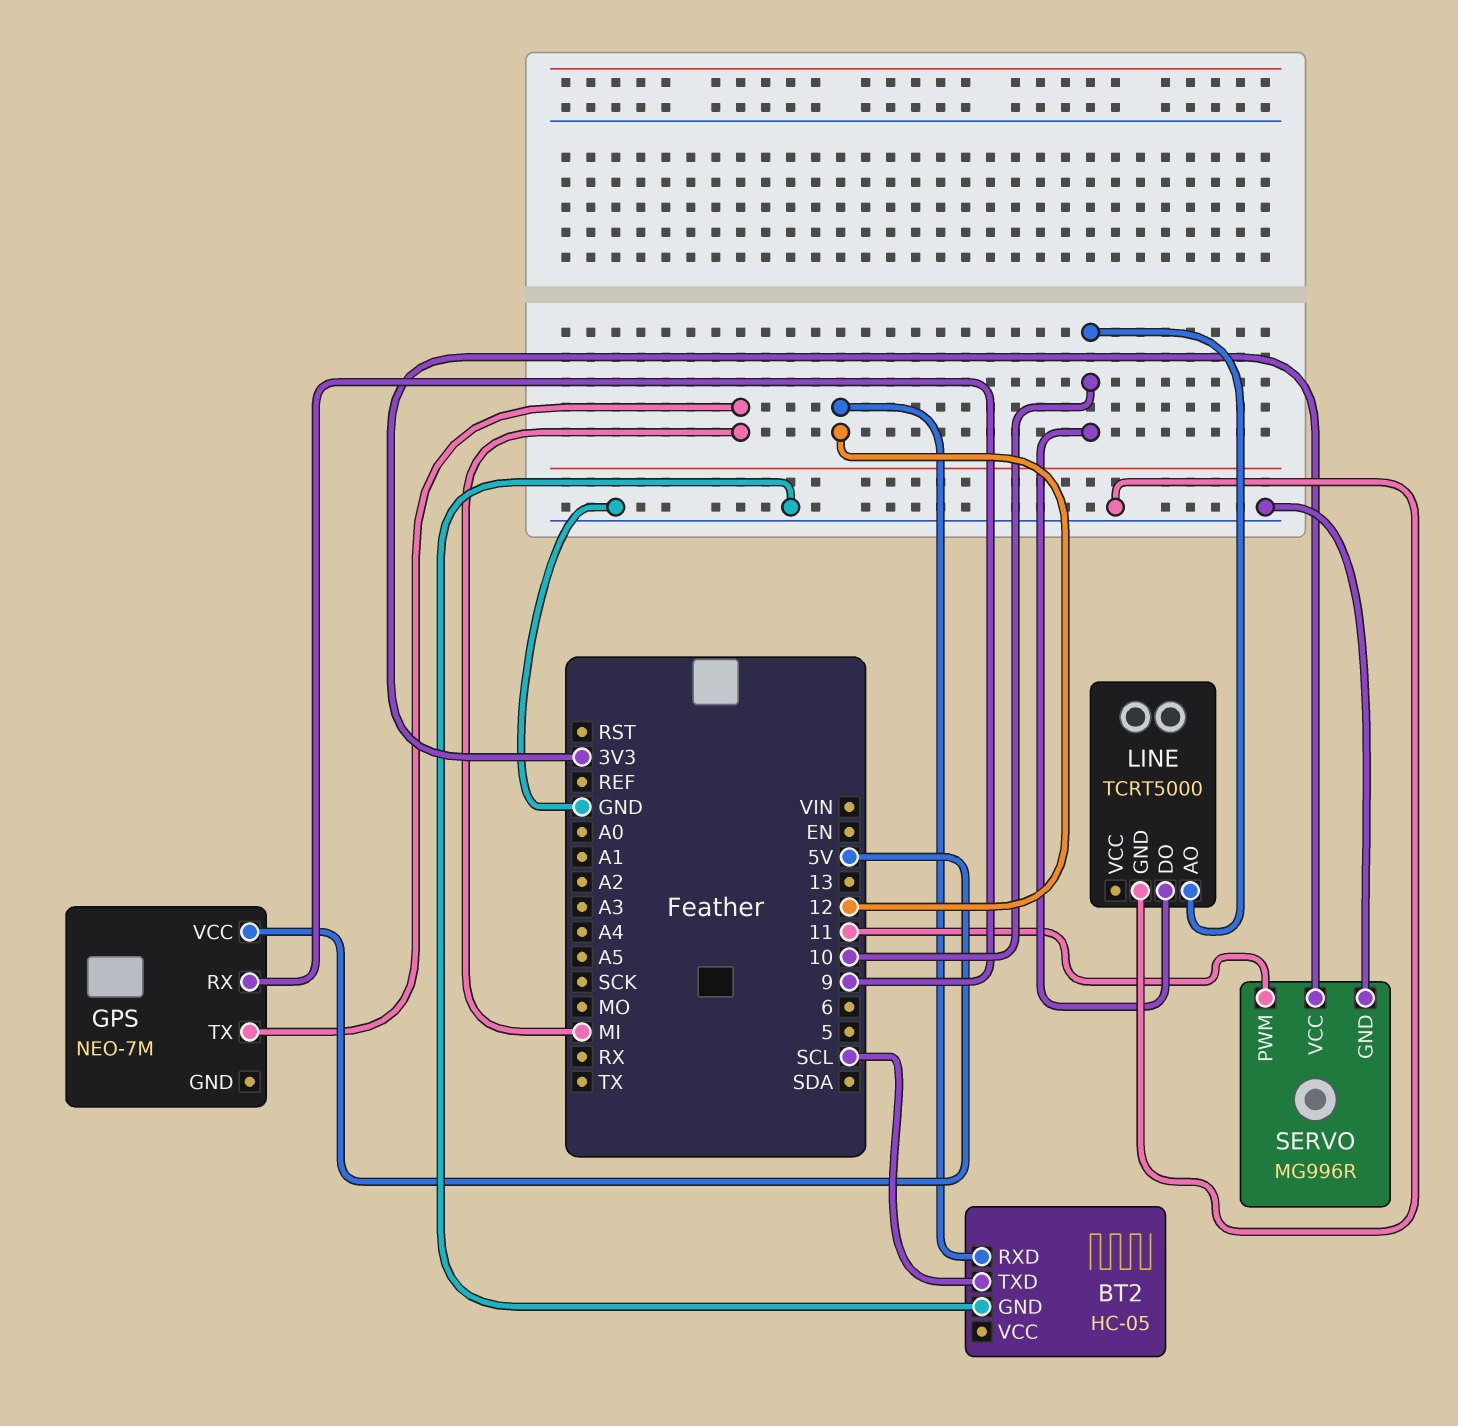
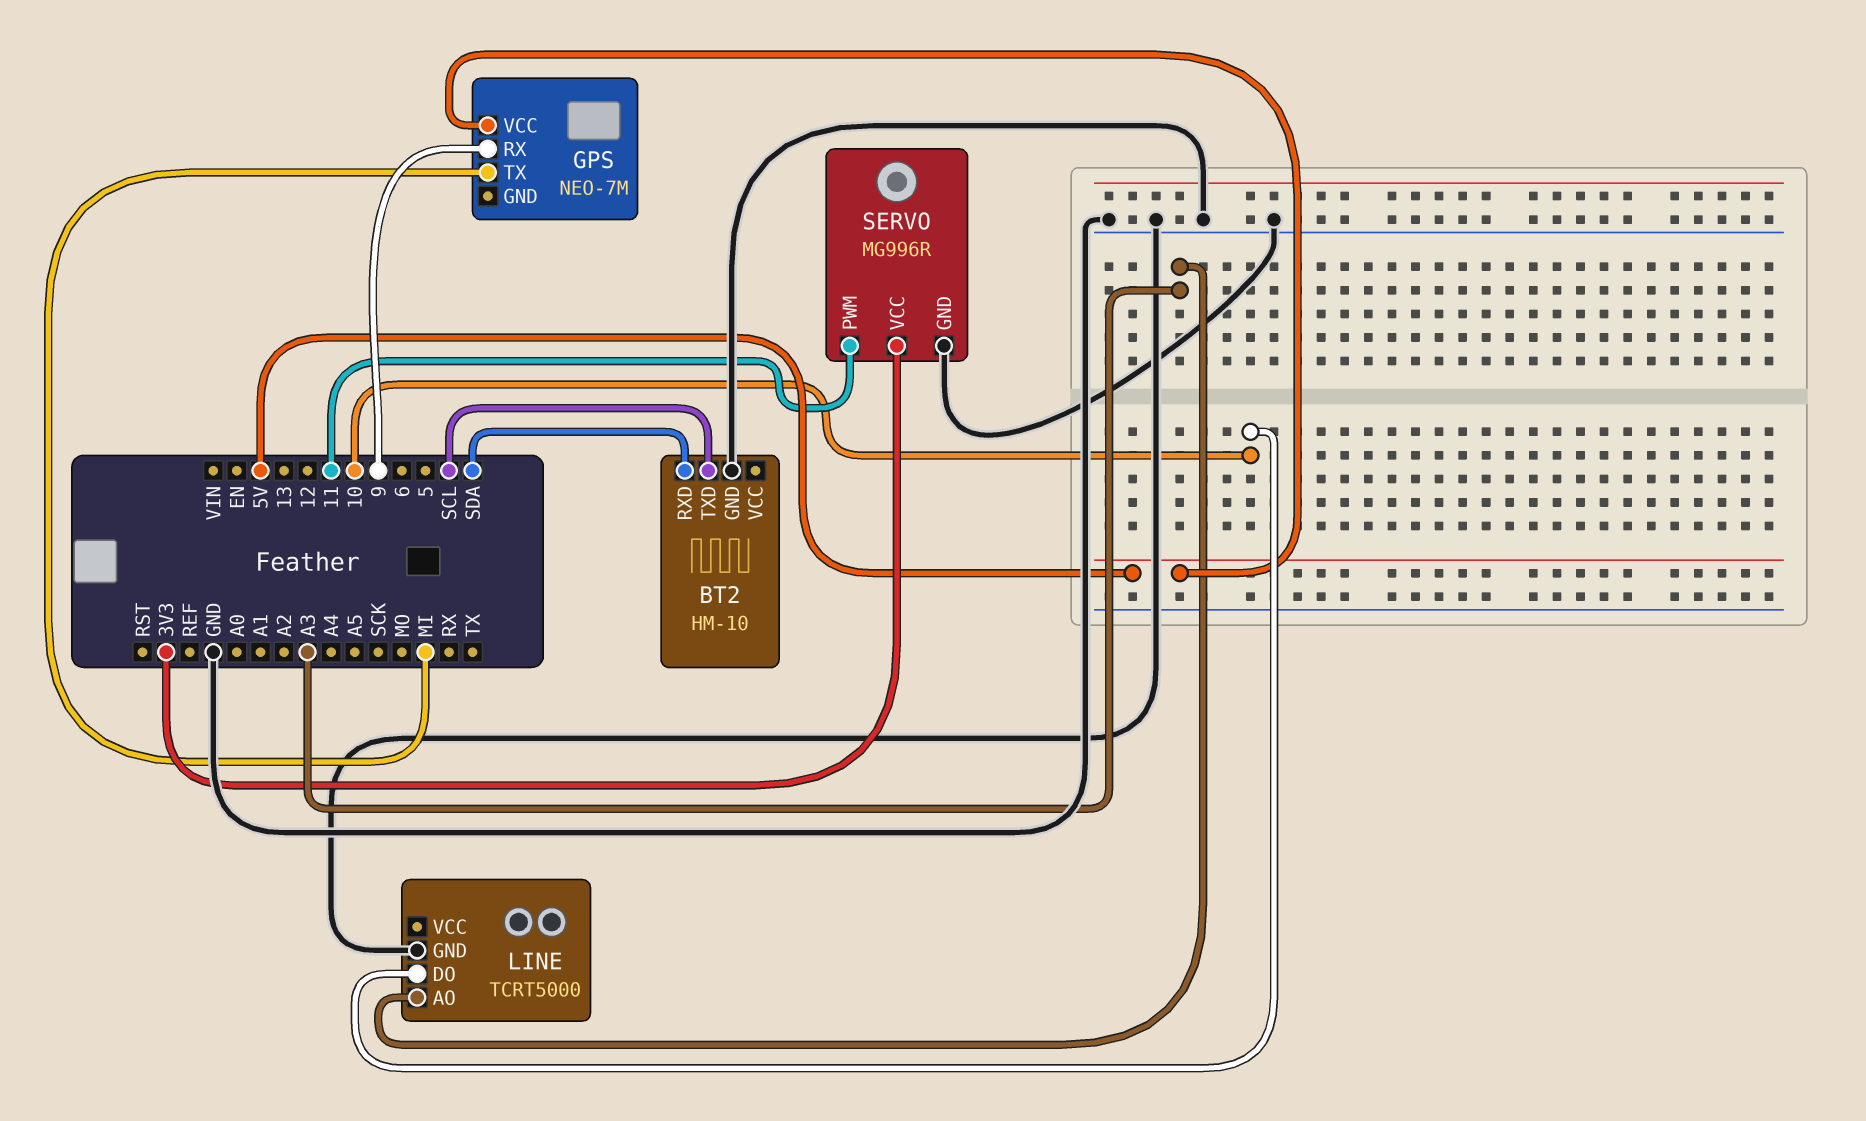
BT2: HC-05 -> HM-10
BT2 pin RXD: 12 -> SDA
LINE pin AO: 10 -> A3

